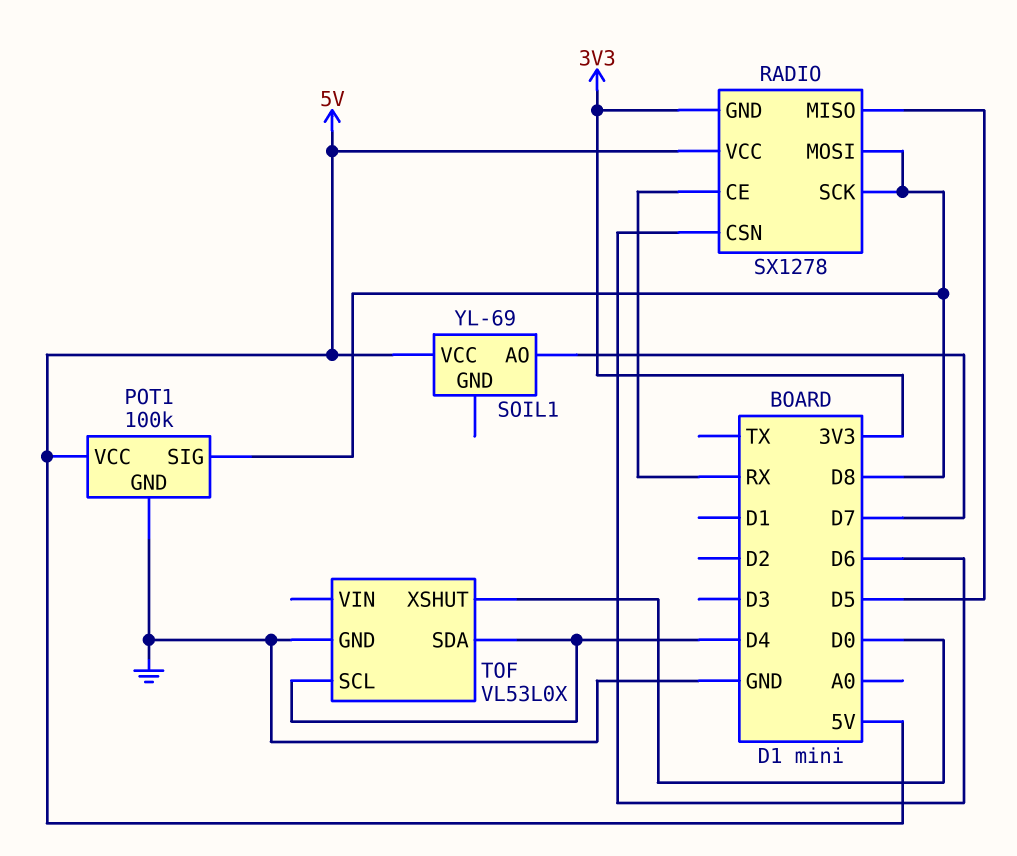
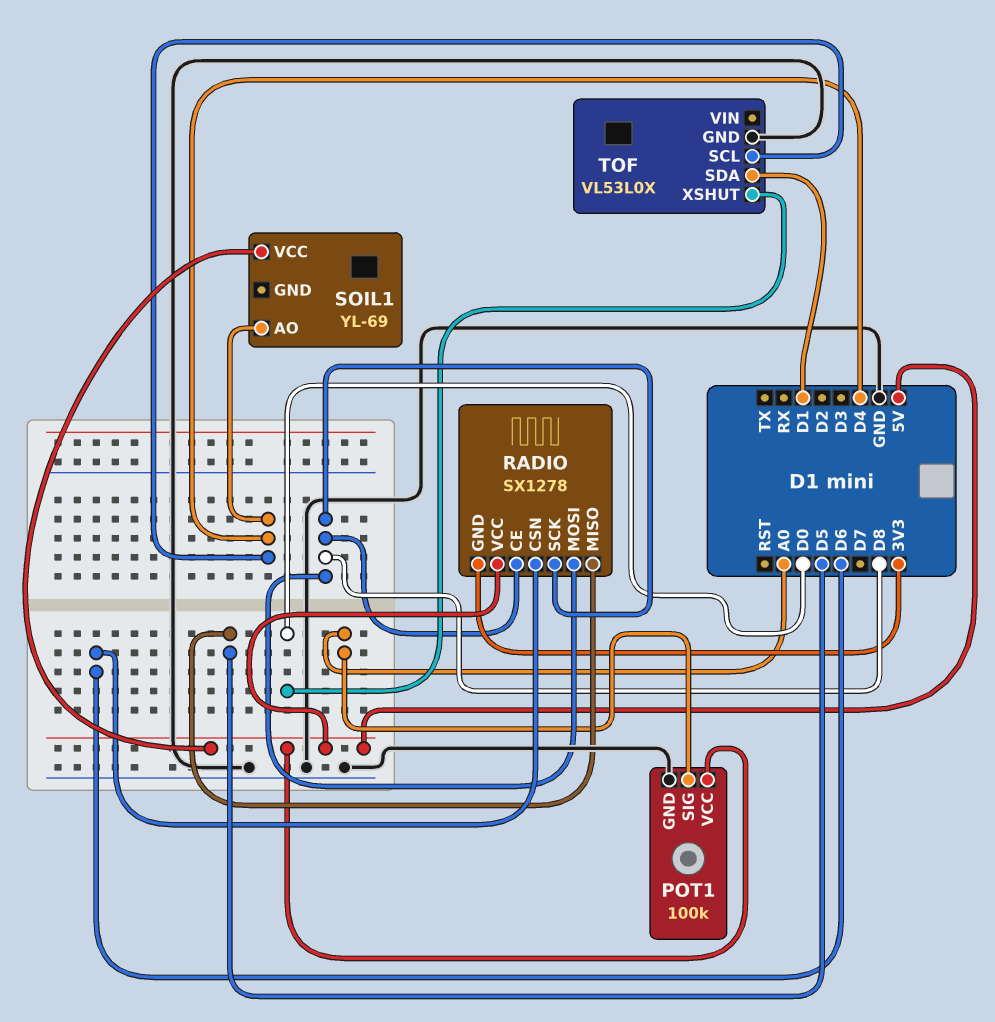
POT1 pin SIG: D8 -> A0
RADIO pin CE: RX -> D8
SOIL1 pin AO: D7 -> D4
TOF pin SDA: D4 -> D1

